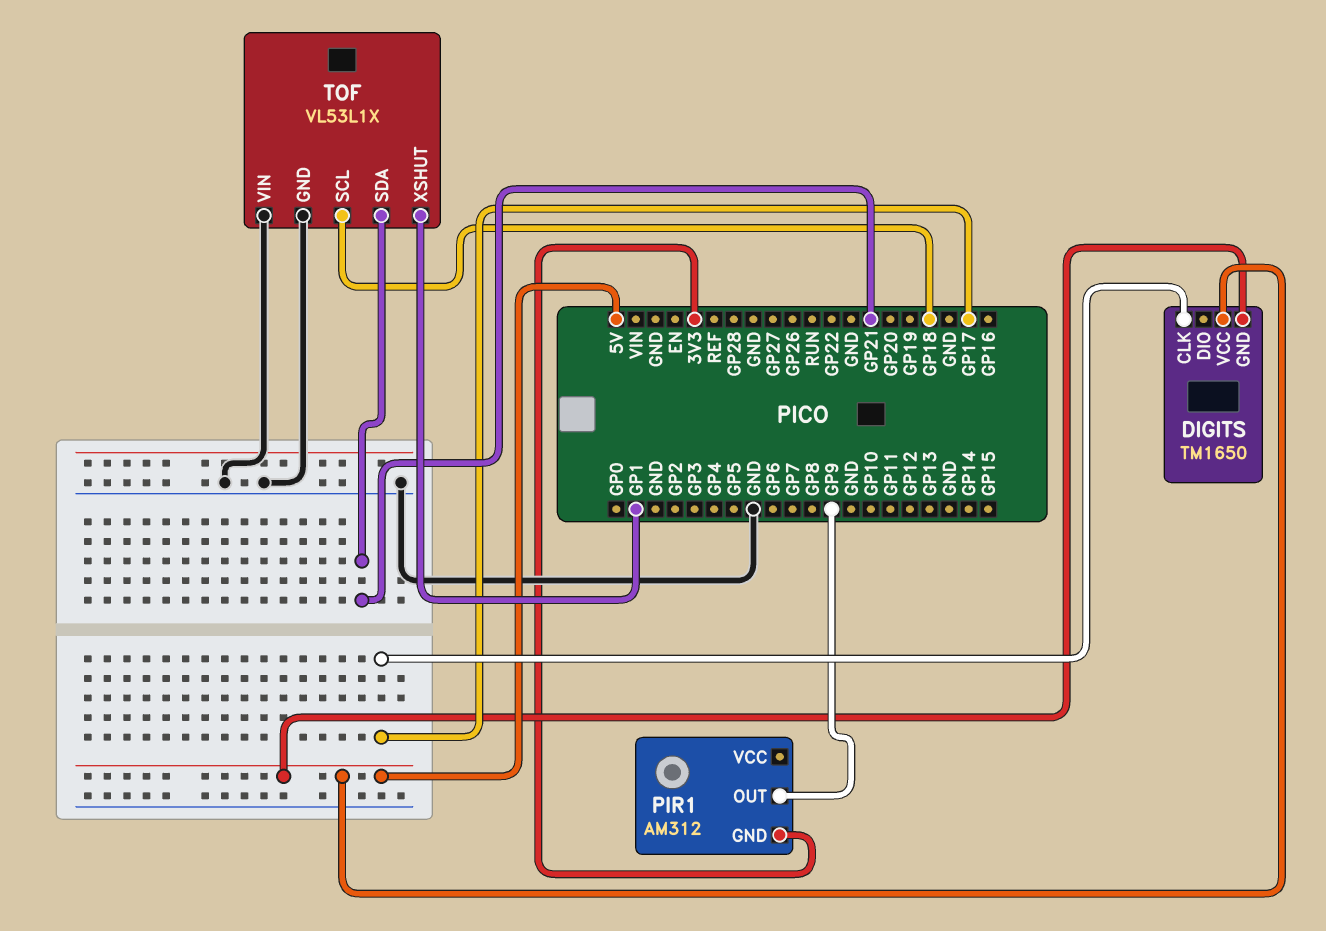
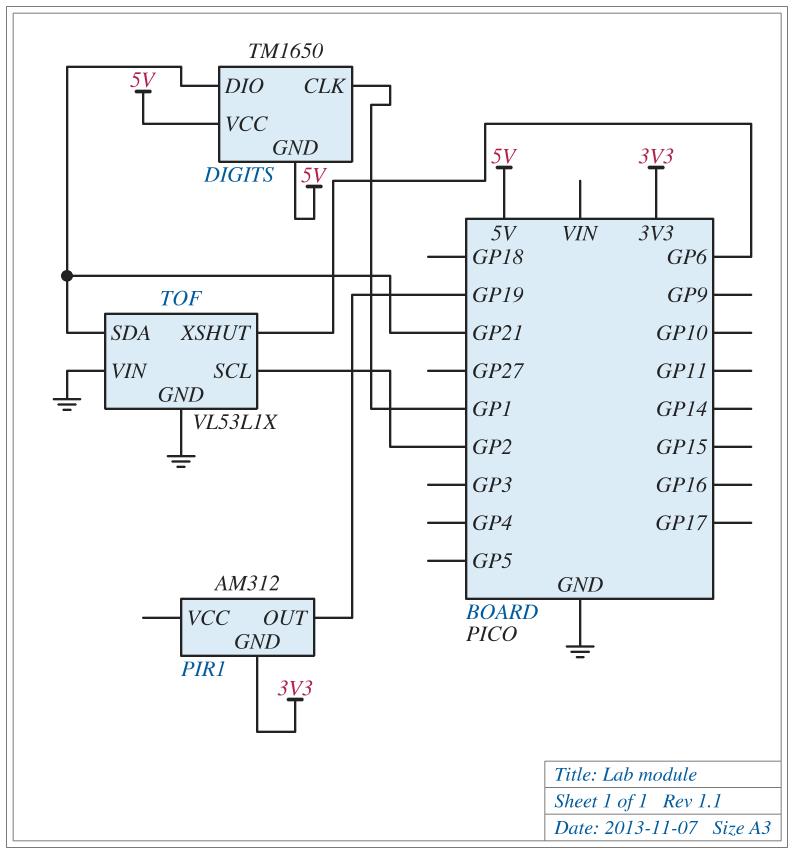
DIGITS pin CLK: GP17 -> GP1
DIGITS pin DIO: none -> GP21
PIR1 pin OUT: GP9 -> GP19
TOF pin SCL: GP18 -> GP2
TOF pin XSHUT: GP1 -> GP6

